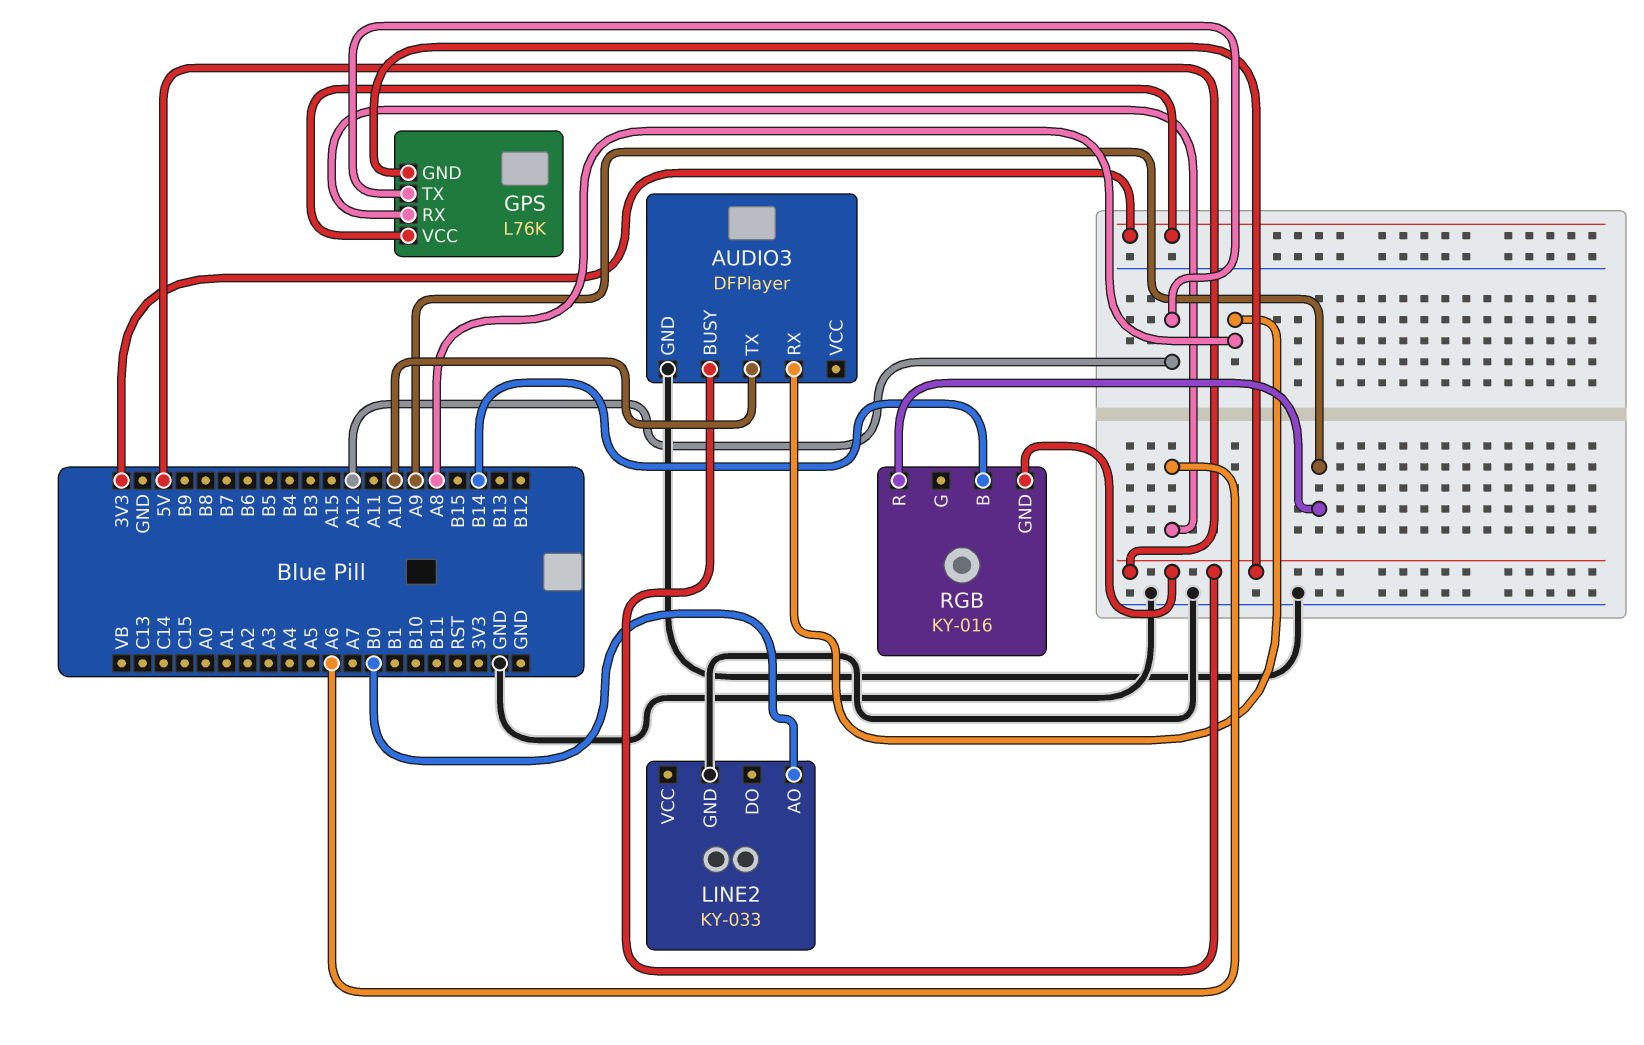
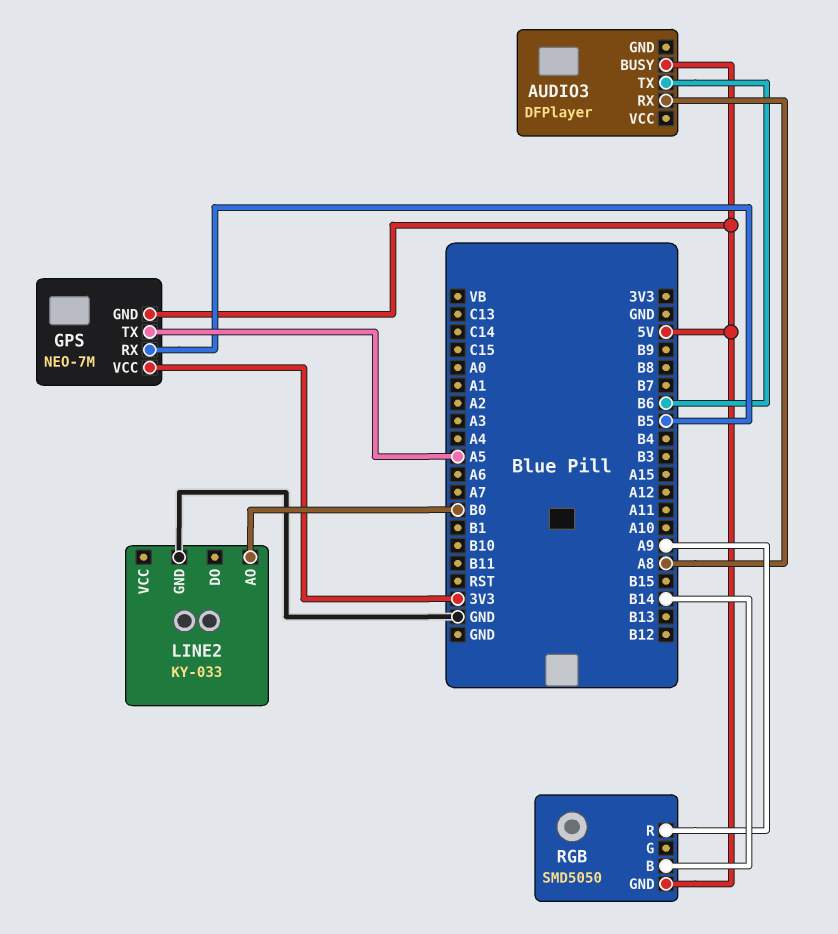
AUDIO3 pin GND: GND -> none
AUDIO3 pin TX: A10 -> B6
GPS: L76K -> NEO-7M
GPS pin RX: A6 -> B5
GPS pin TX: A12 -> A5
RGB: KY-016 -> SMD5050

